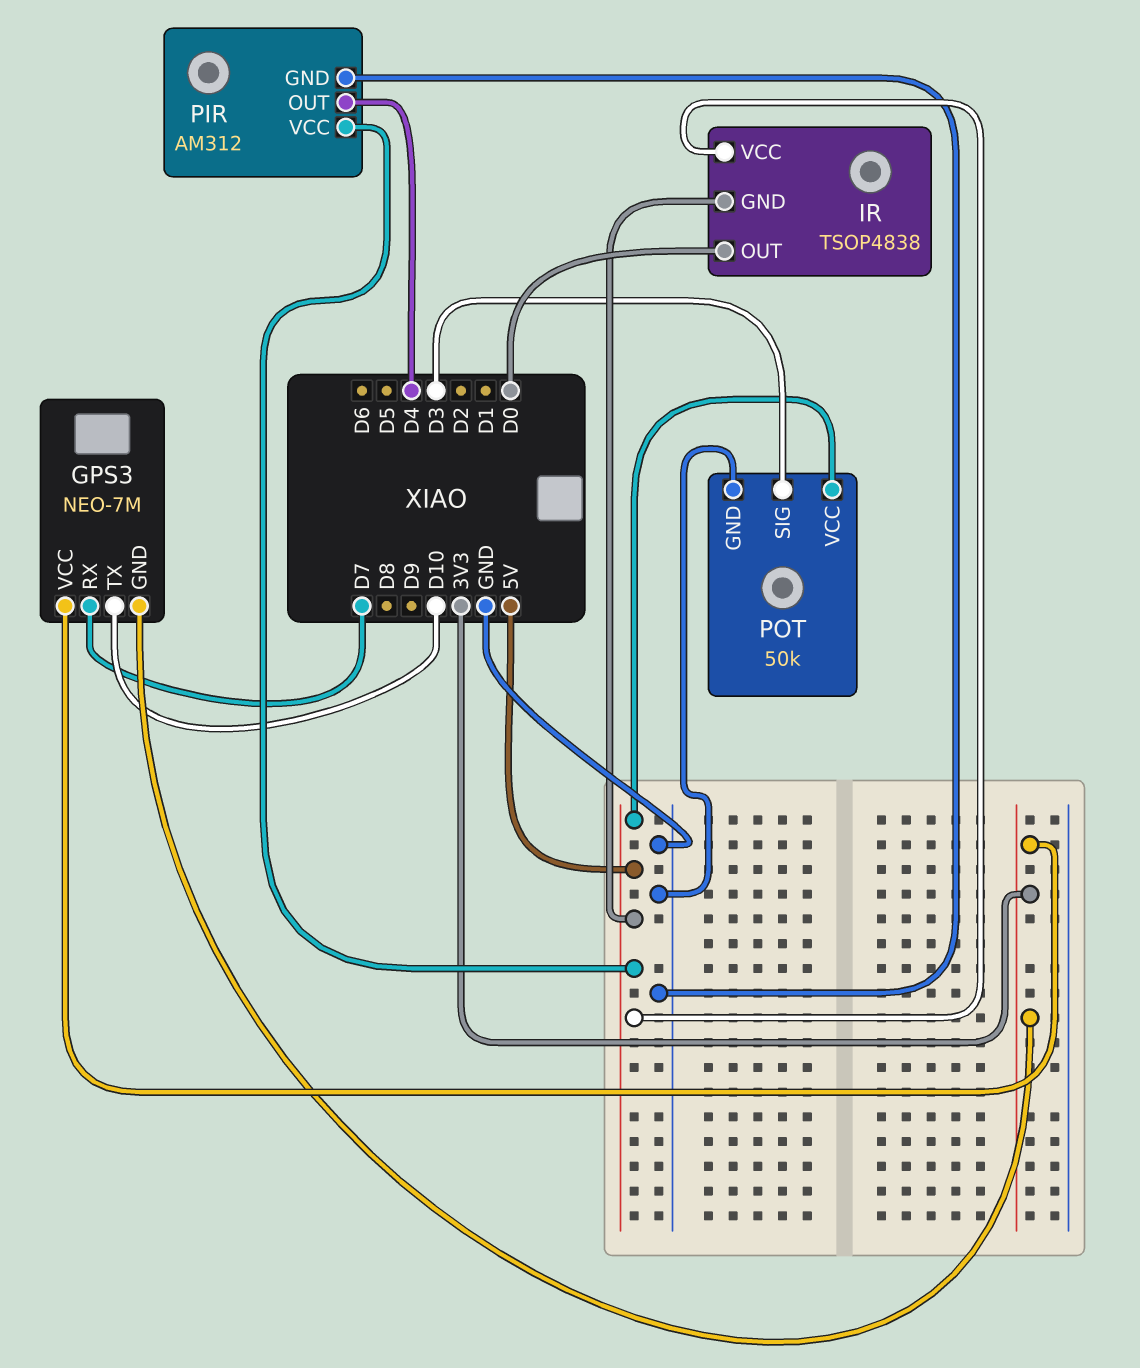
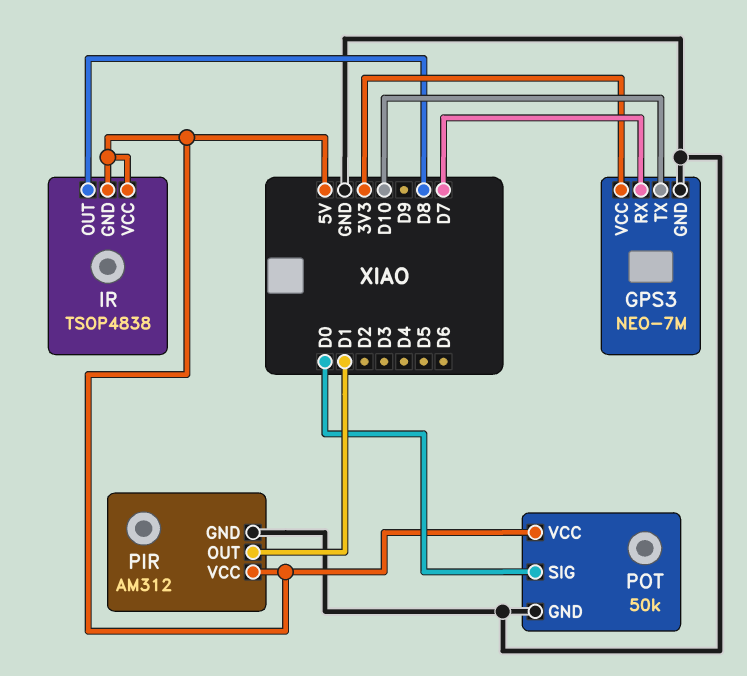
GPS3 pin GND: 3V3 -> GND
IR pin OUT: D0 -> D8
PIR pin OUT: D4 -> D1
POT pin SIG: D3 -> D0

